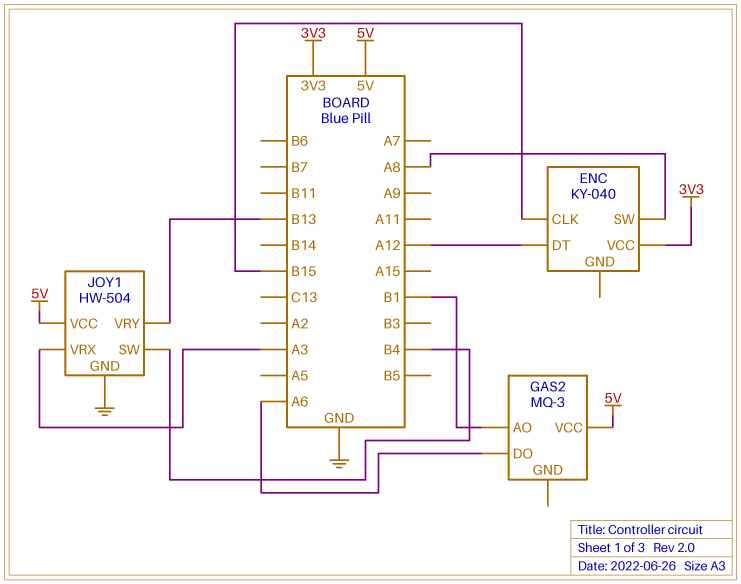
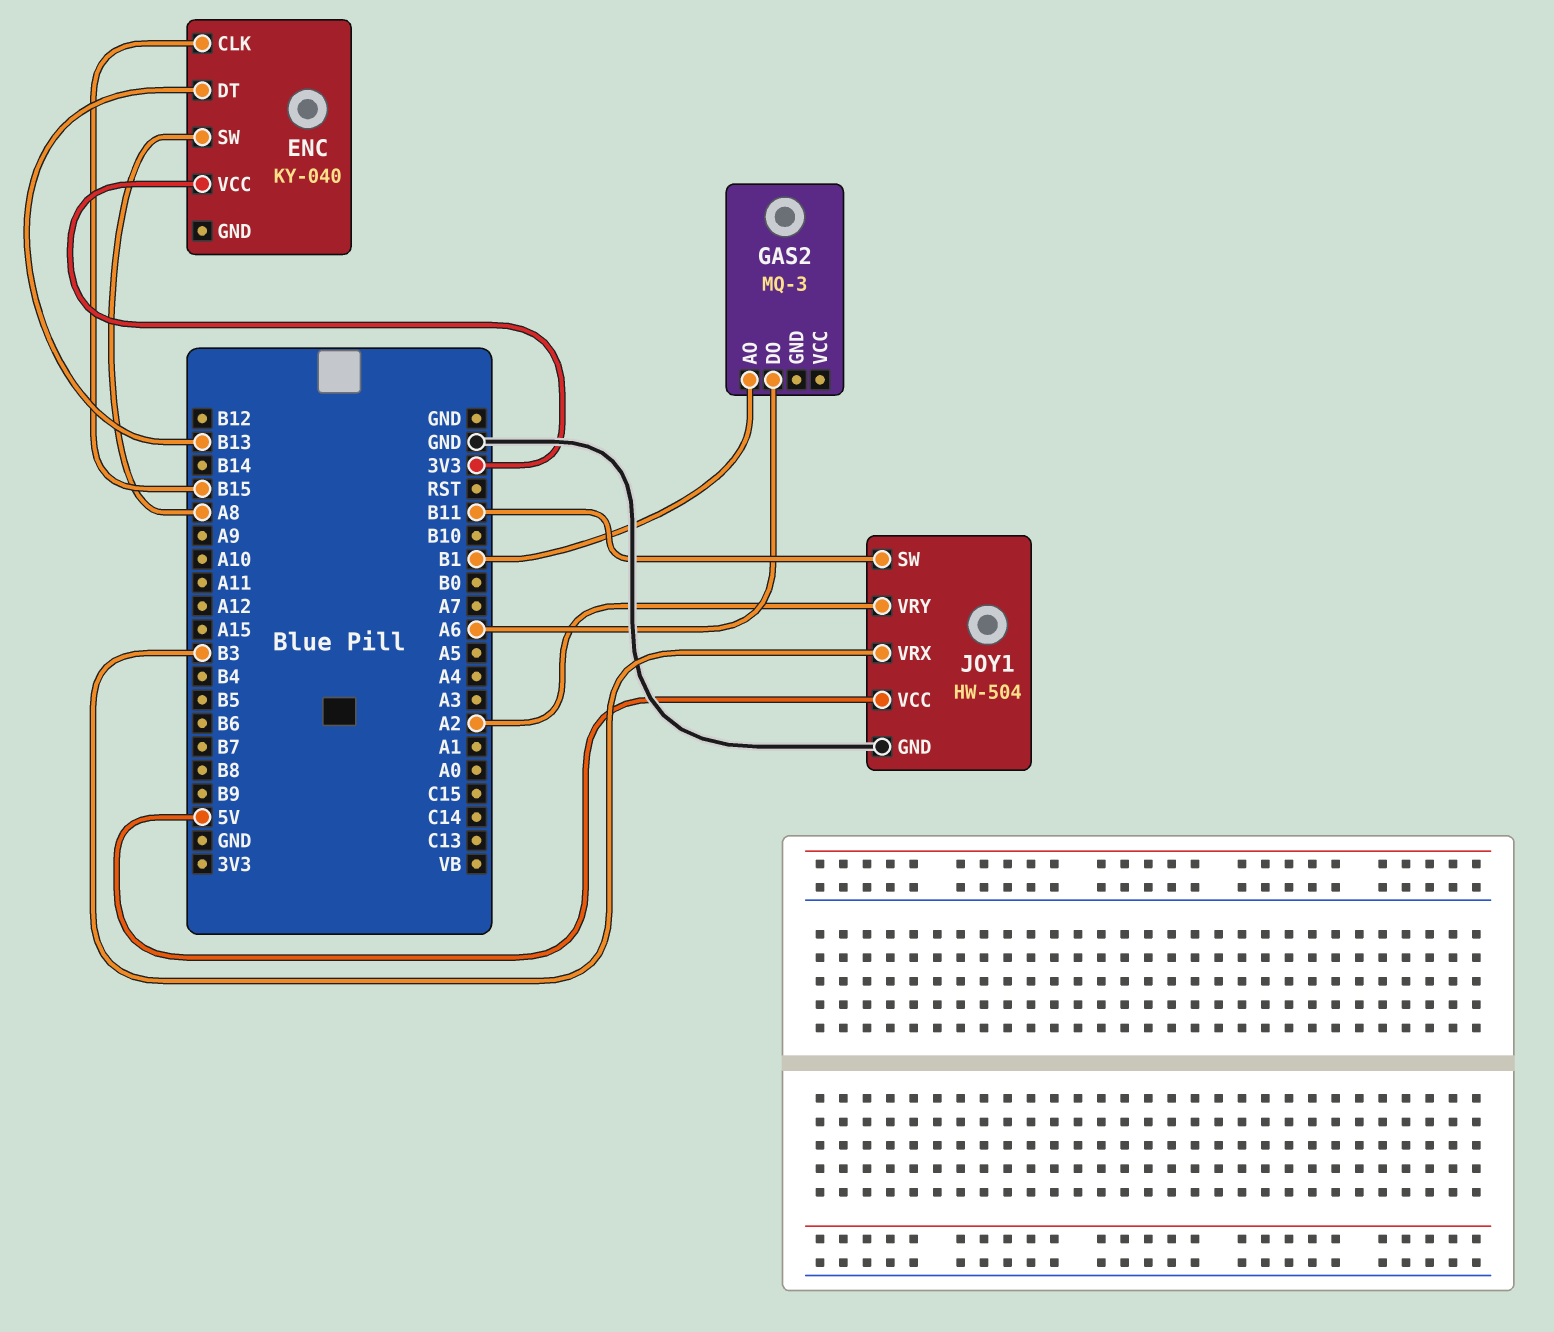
ENC pin DT: A12 -> B13
GAS2 pin VCC: 5V -> none
JOY1 pin SW: B4 -> B11
JOY1 pin VRX: A3 -> B3
JOY1 pin VRY: B13 -> A2

